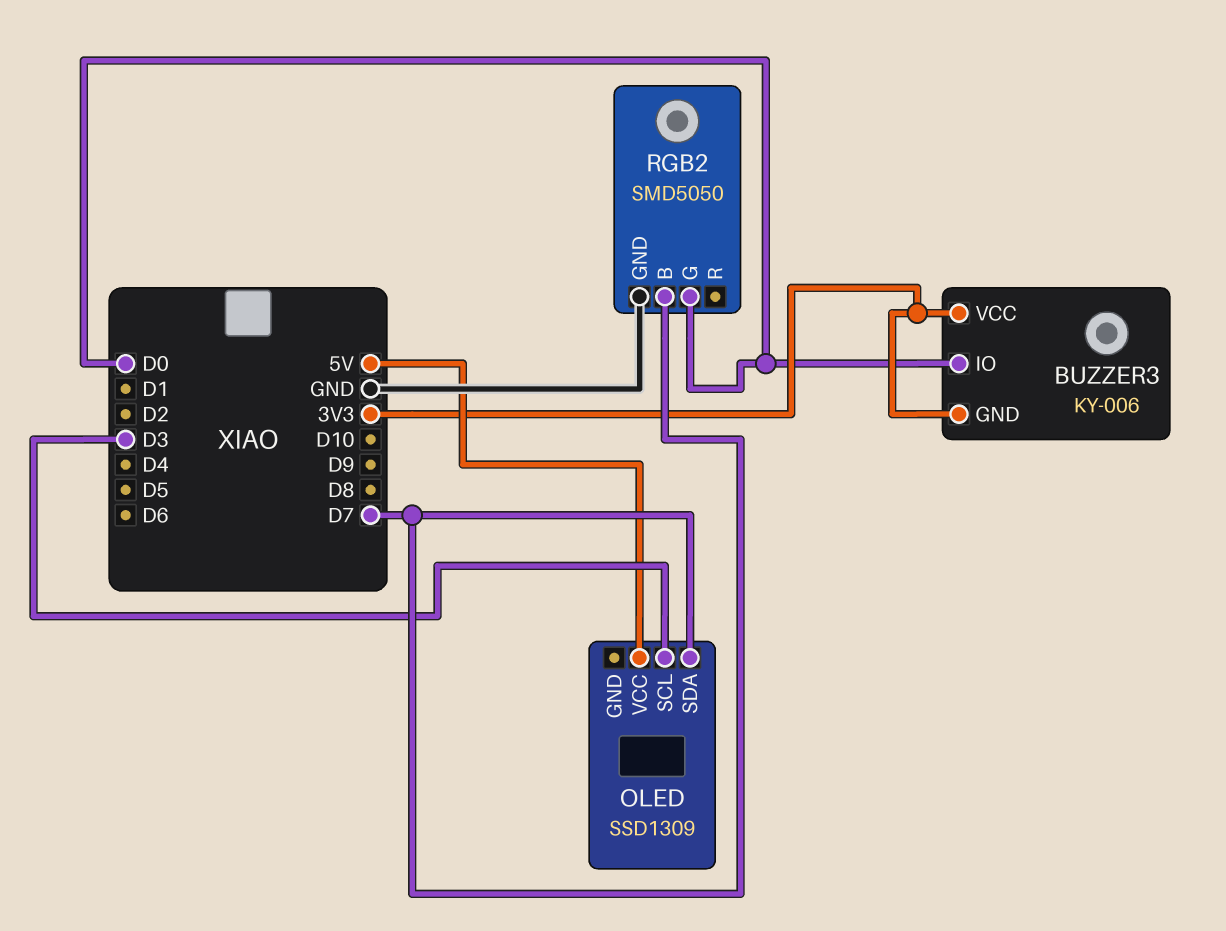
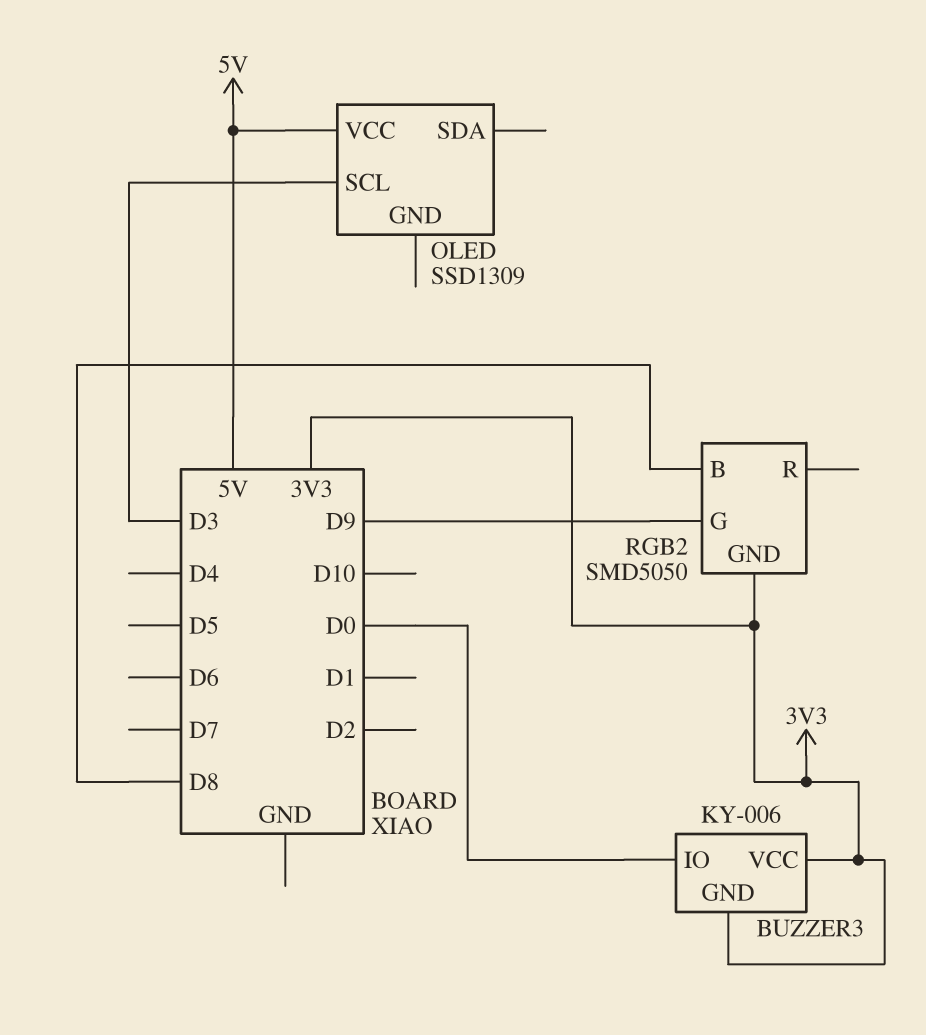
OLED pin SDA: D7 -> none
RGB2 pin B: D7 -> D8
RGB2 pin G: D0 -> D9
RGB2 pin GND: GND -> 3V3

